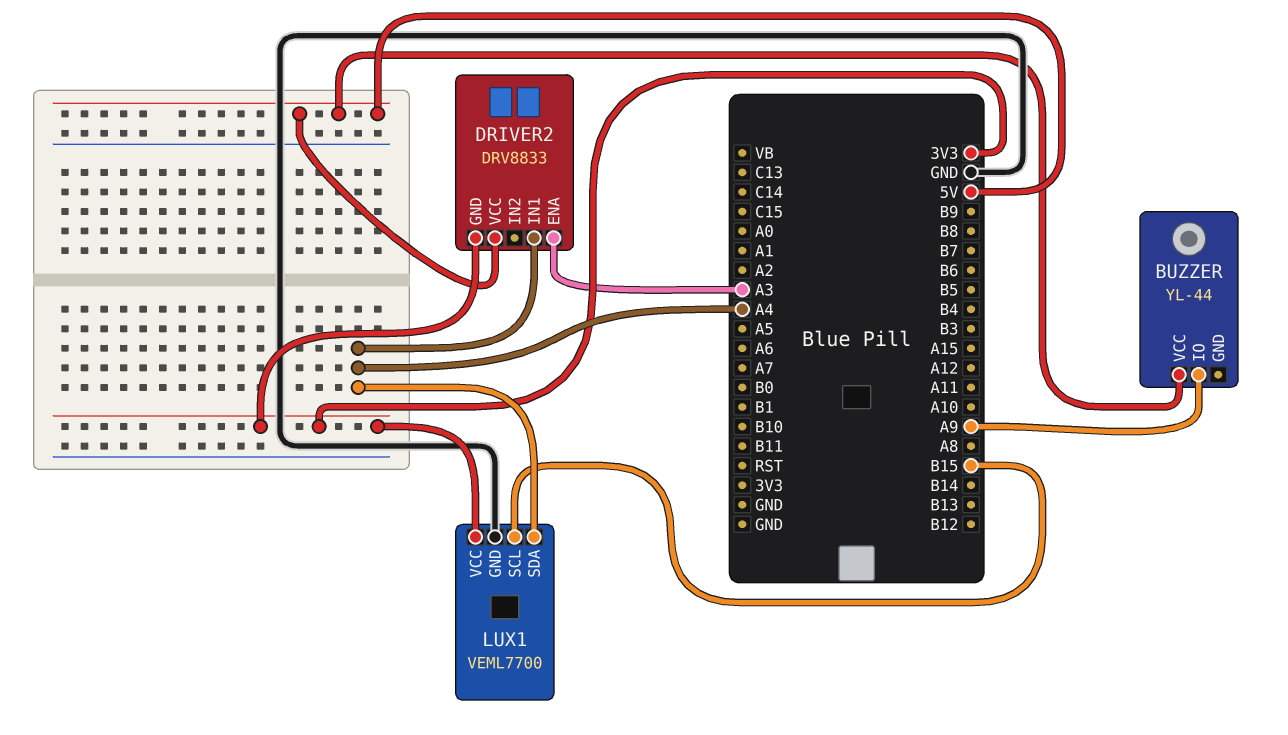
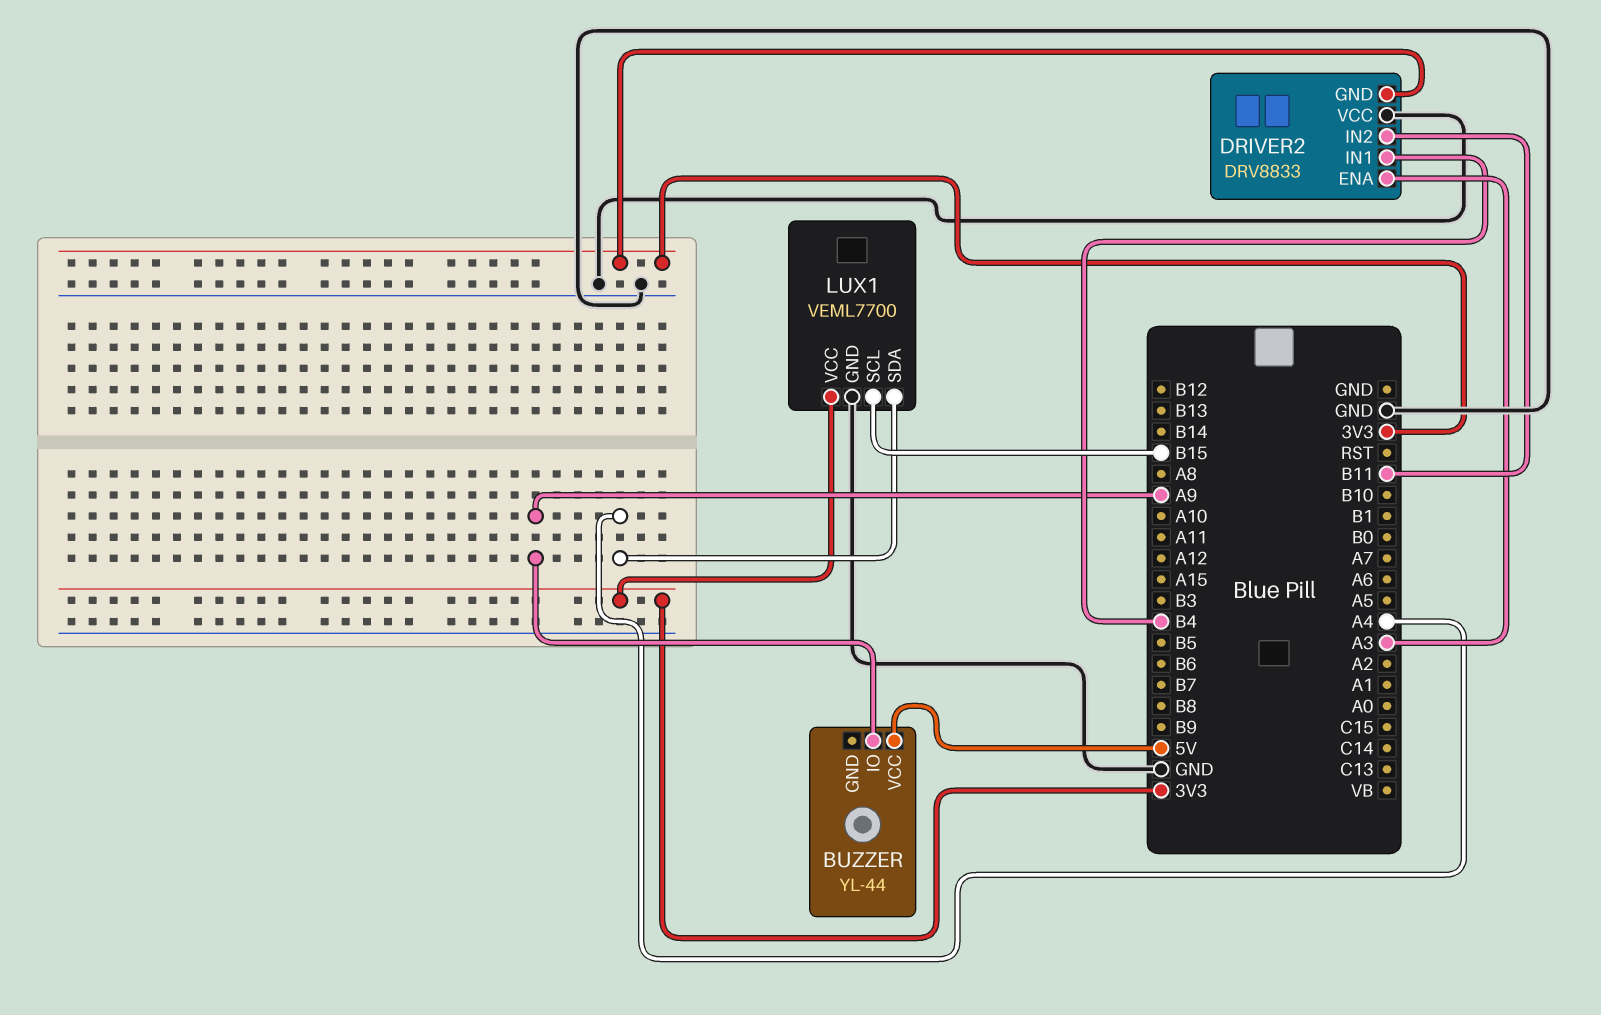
DRIVER2 pin IN1: A4 -> B4
DRIVER2 pin IN2: none -> B11
DRIVER2 pin VCC: 5V -> GND

